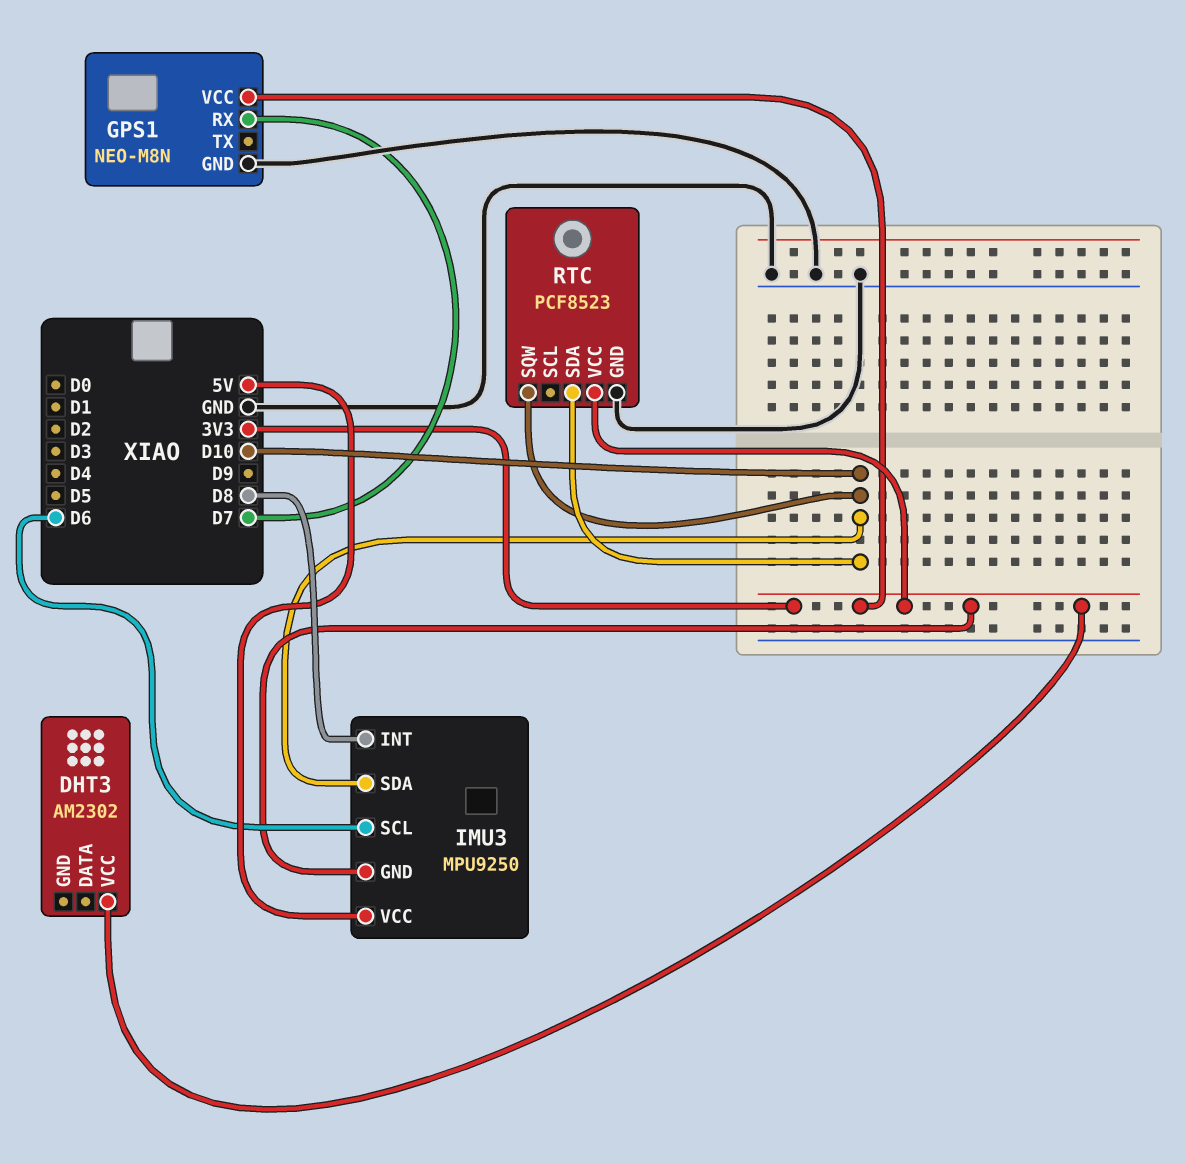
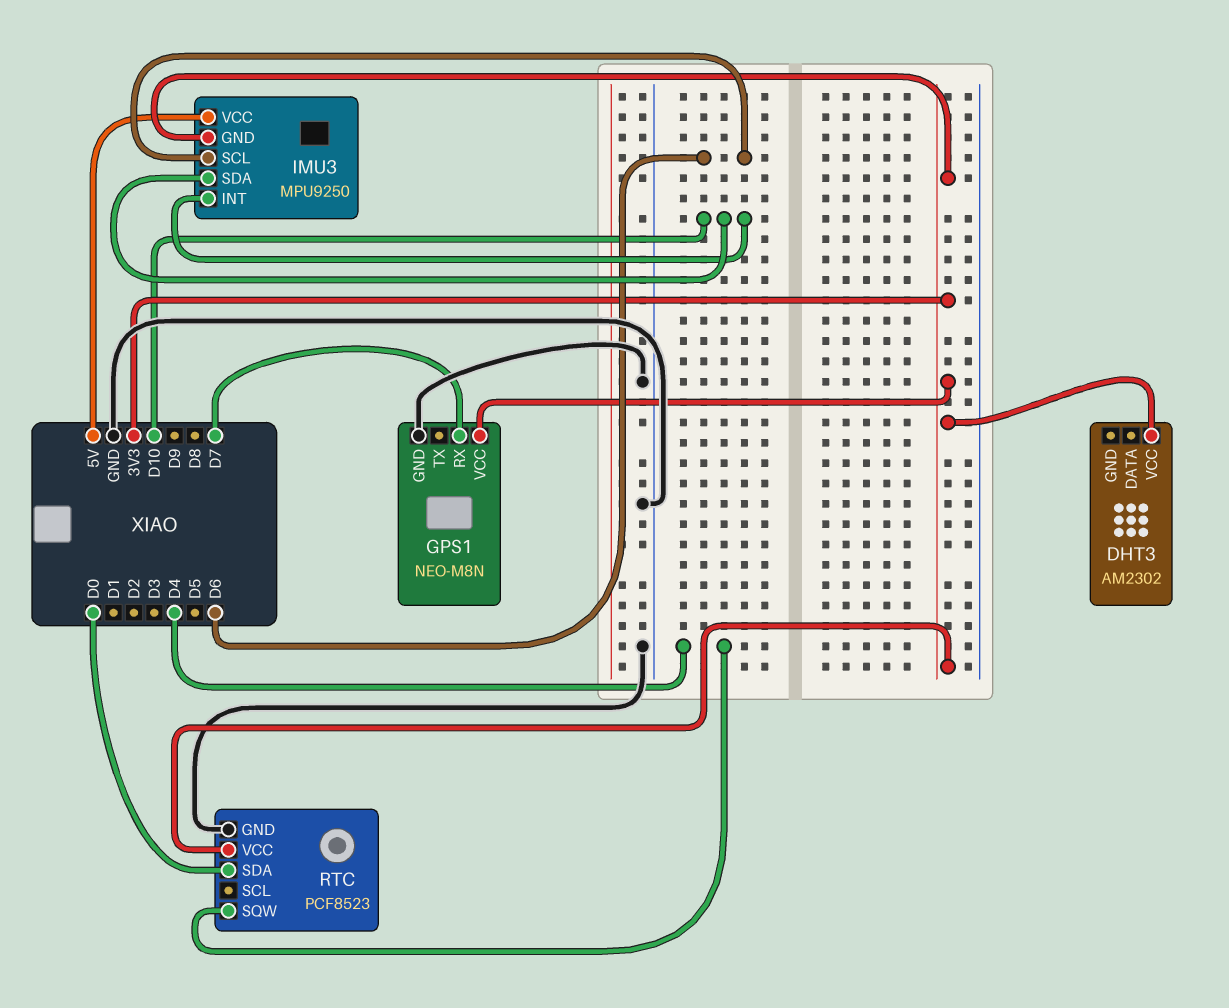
IMU3 pin INT: D8 -> D10
RTC pin SDA: D10 -> D0
RTC pin SQW: D10 -> D4

